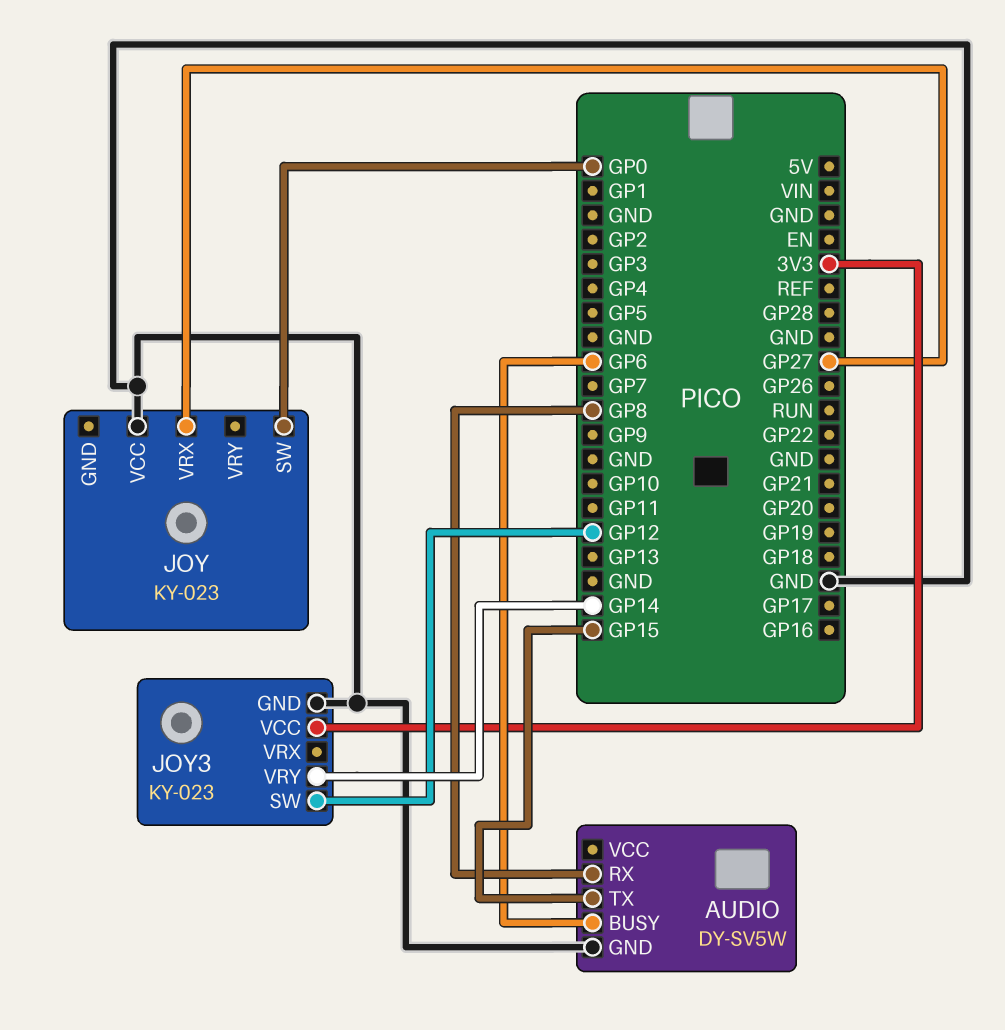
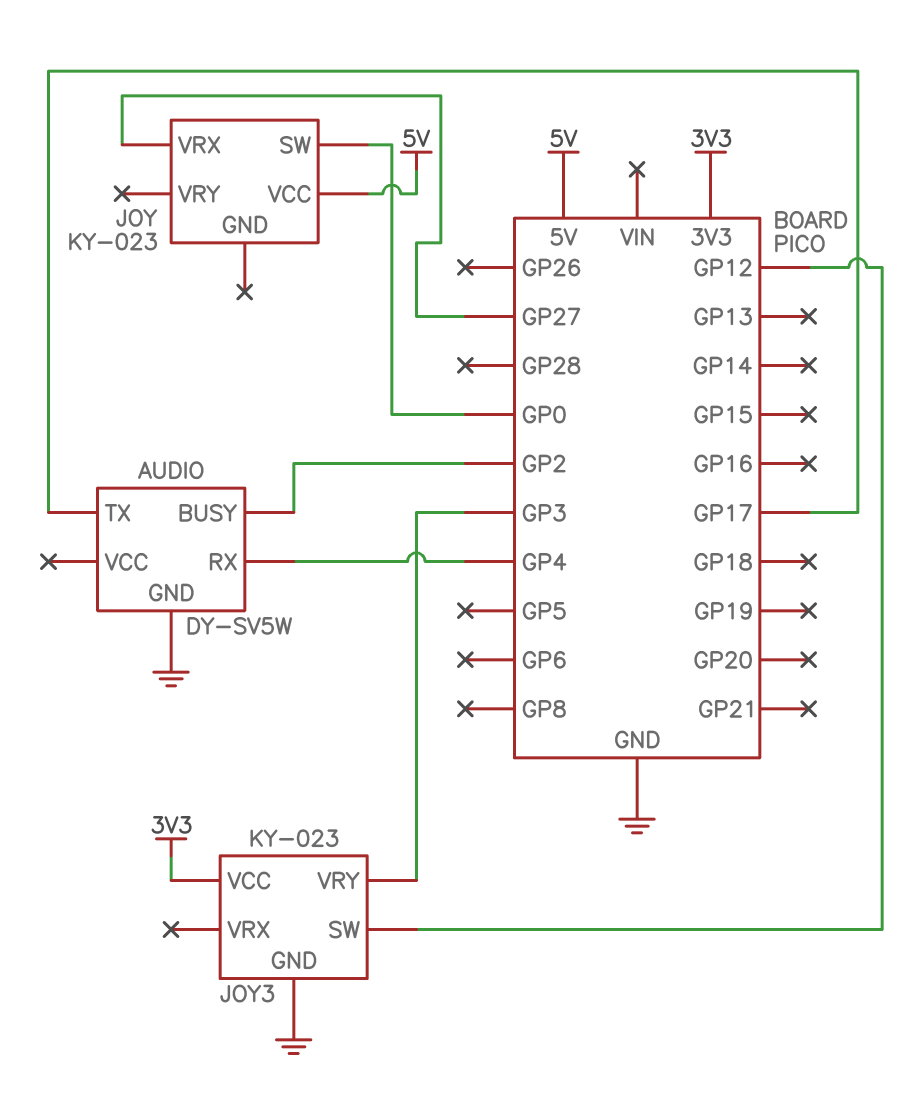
AUDIO pin BUSY: GP6 -> GP2
AUDIO pin RX: GP8 -> GP4
AUDIO pin TX: GP15 -> GP17
JOY pin VCC: GND -> 5V
JOY3 pin VRY: GP14 -> GP3

